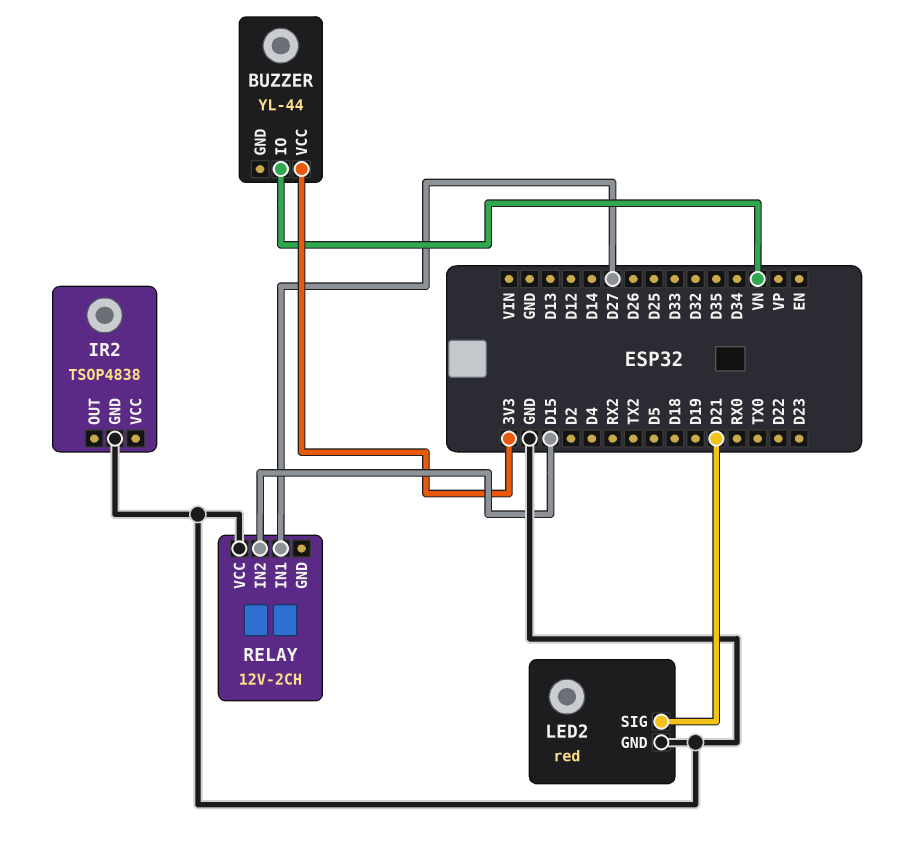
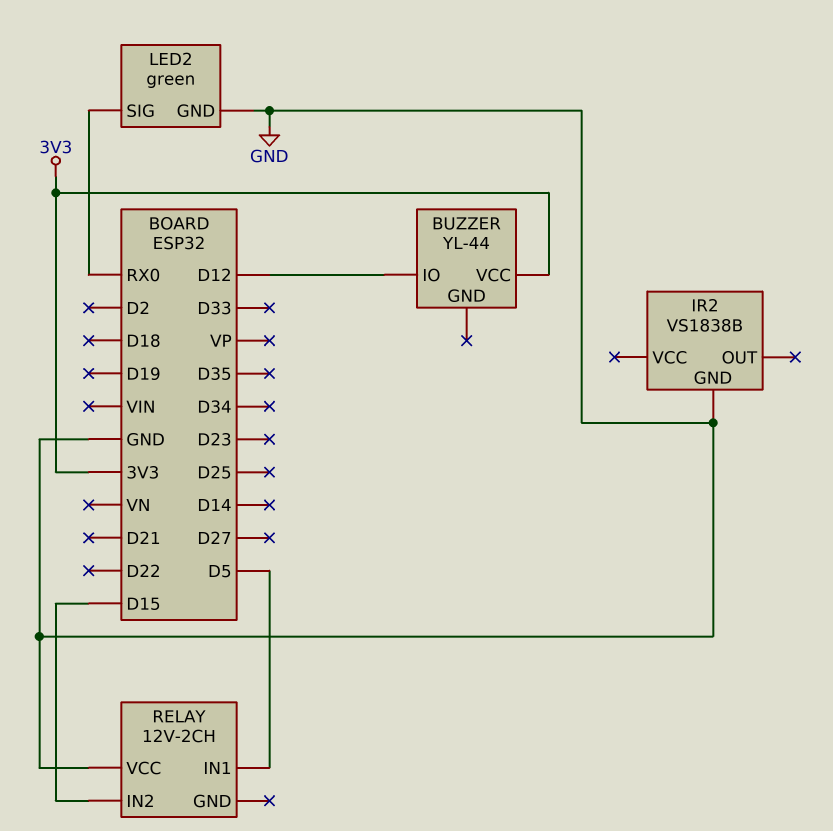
BUZZER pin IO: VN -> D12
IR2: TSOP4838 -> VS1838B
LED2: red -> green
LED2 pin SIG: D21 -> RX0
RELAY pin IN1: D27 -> D5

